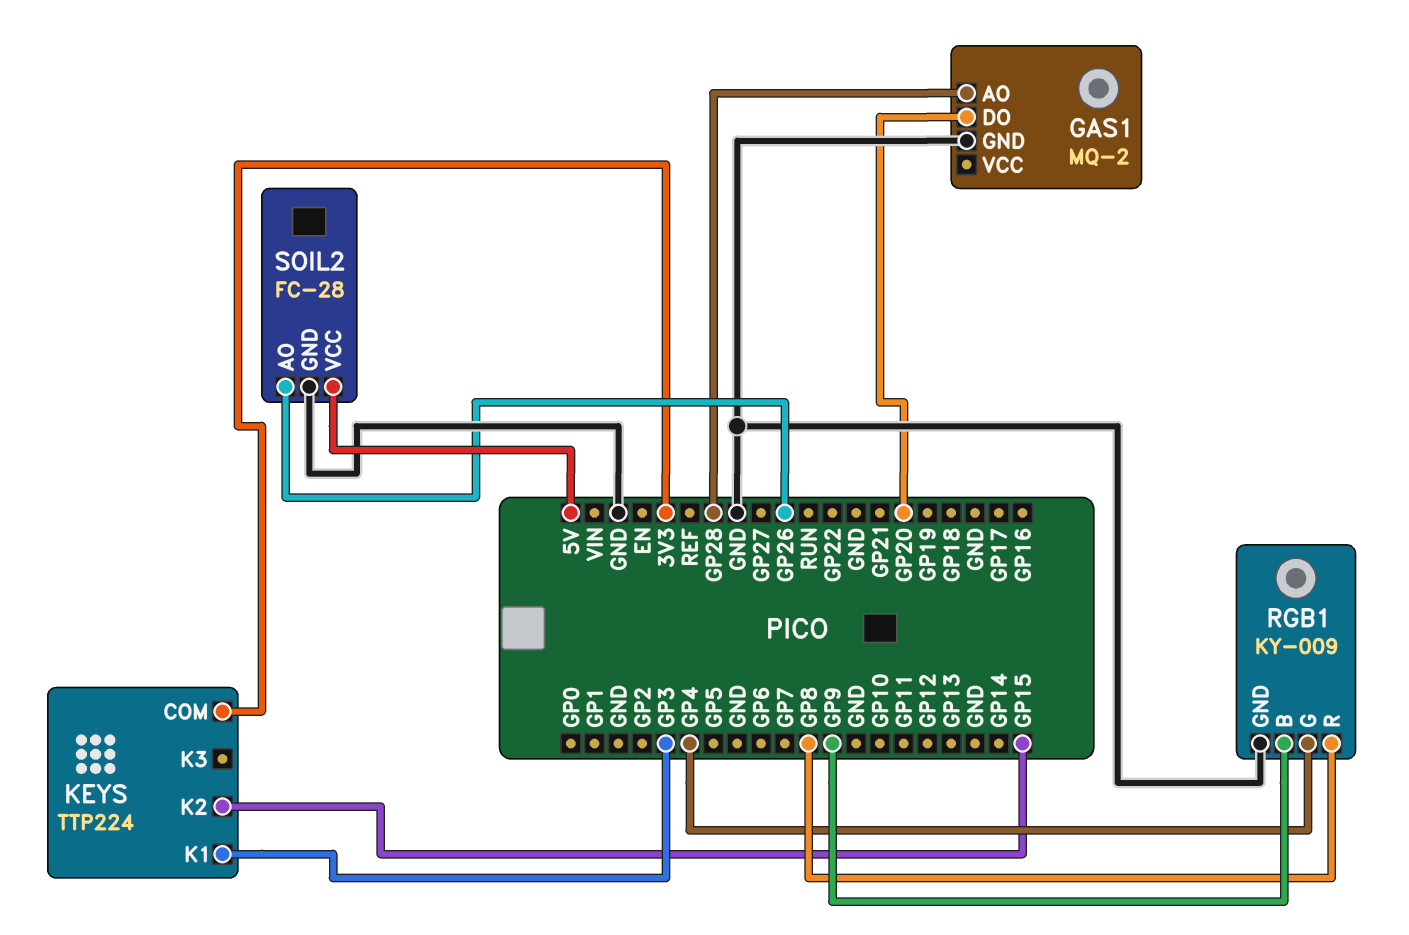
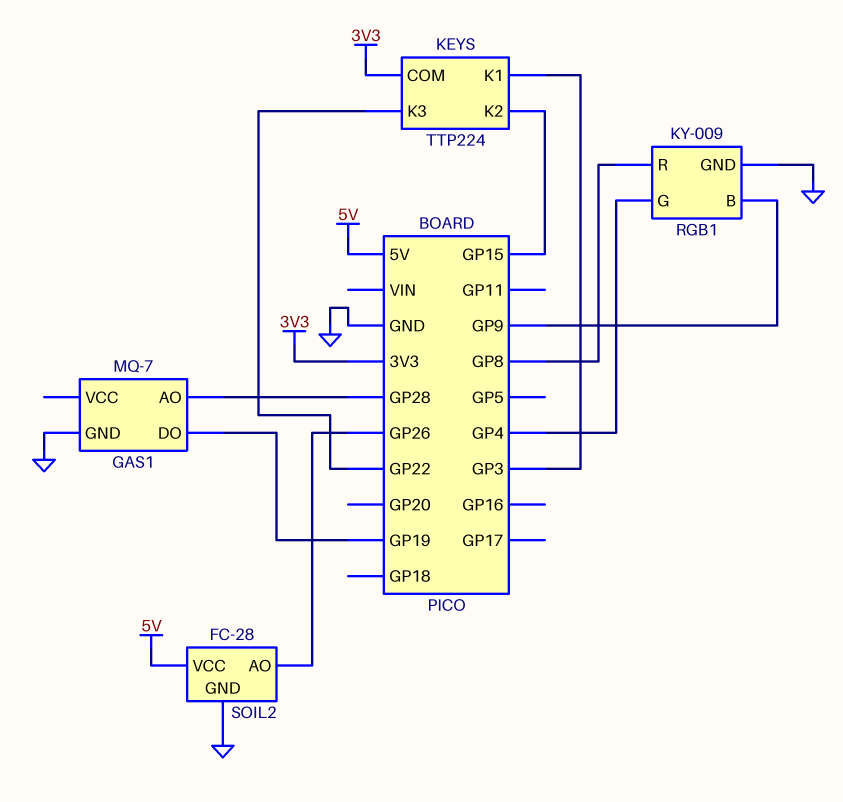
GAS1: MQ-2 -> MQ-7
GAS1 pin DO: GP20 -> GP19
KEYS pin K3: none -> GP22

